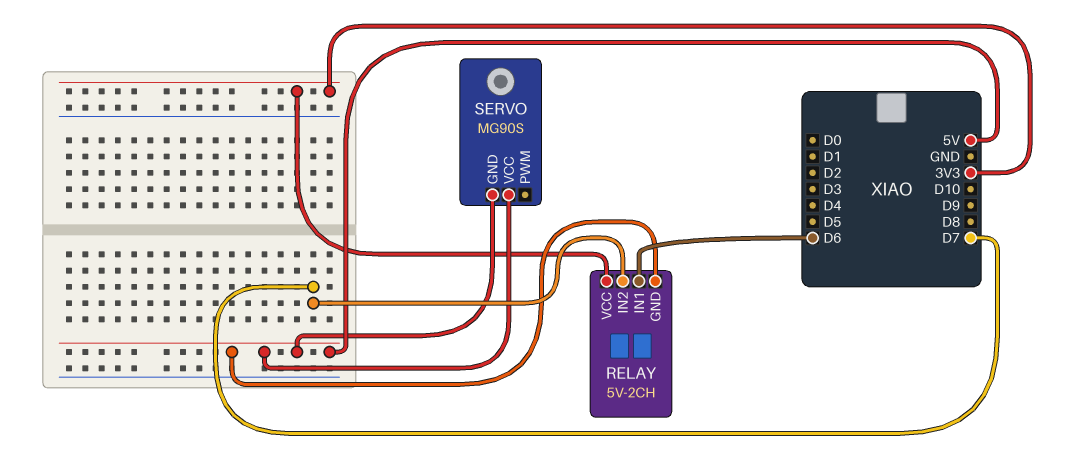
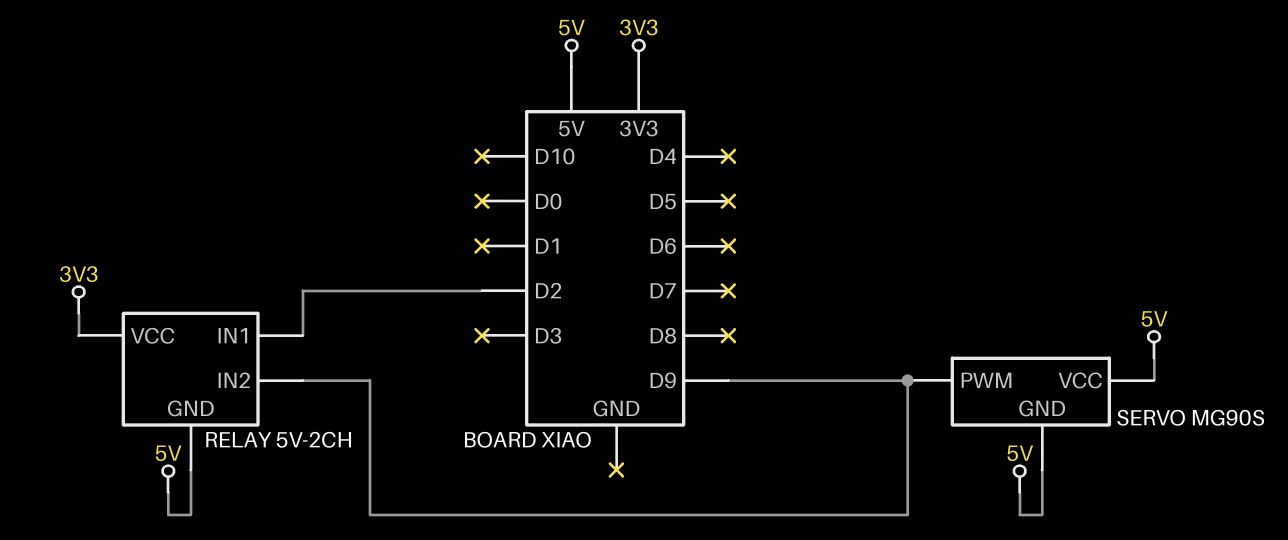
RELAY pin IN1: D6 -> D2
RELAY pin IN2: D7 -> D9
SERVO pin PWM: none -> D9

